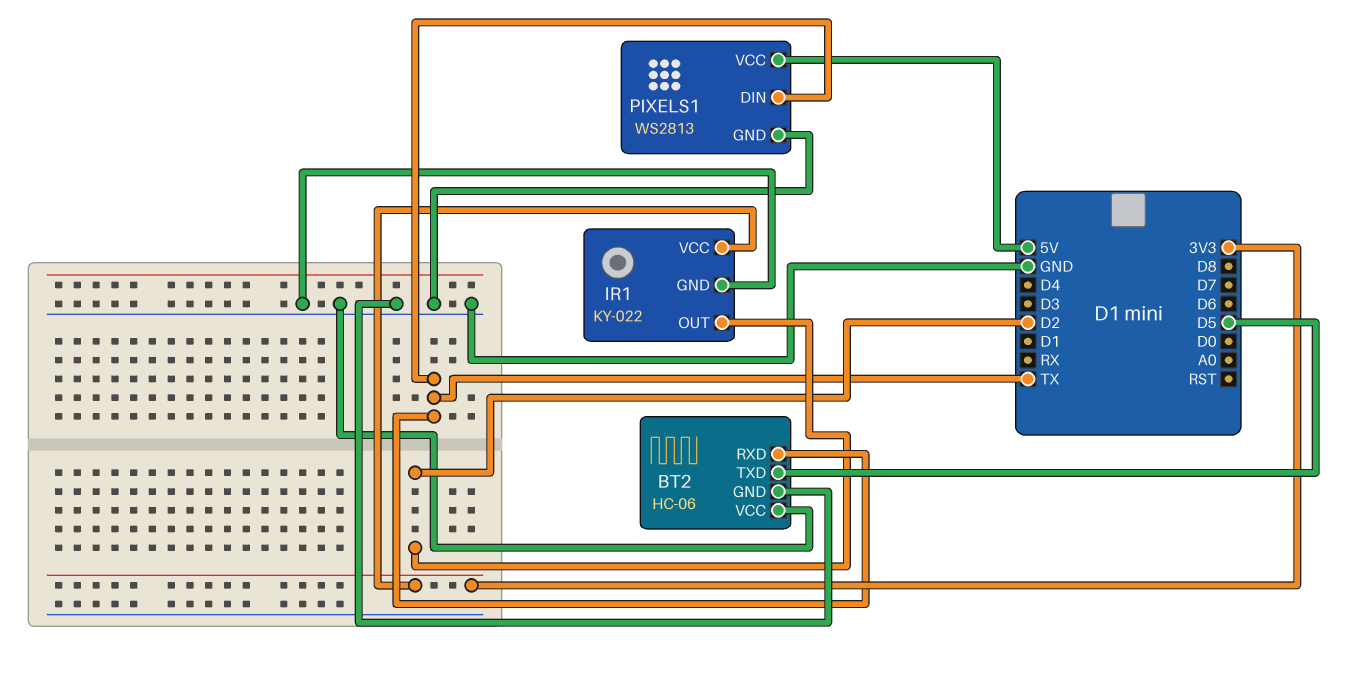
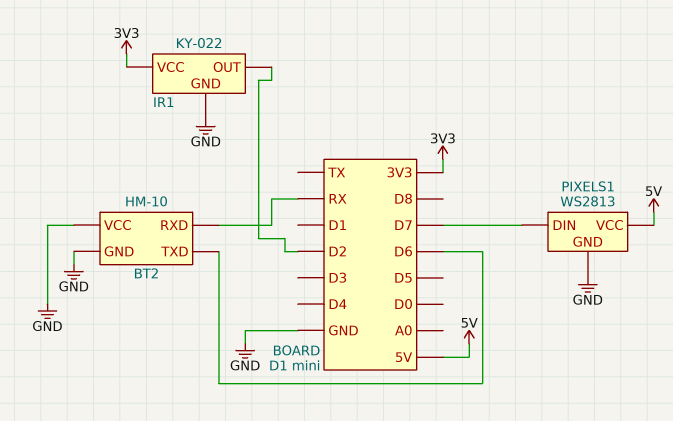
BT2: HC-06 -> HM-10
BT2 pin RXD: TX -> RX
BT2 pin TXD: D5 -> D6
PIXELS1 pin DIN: TX -> D7

